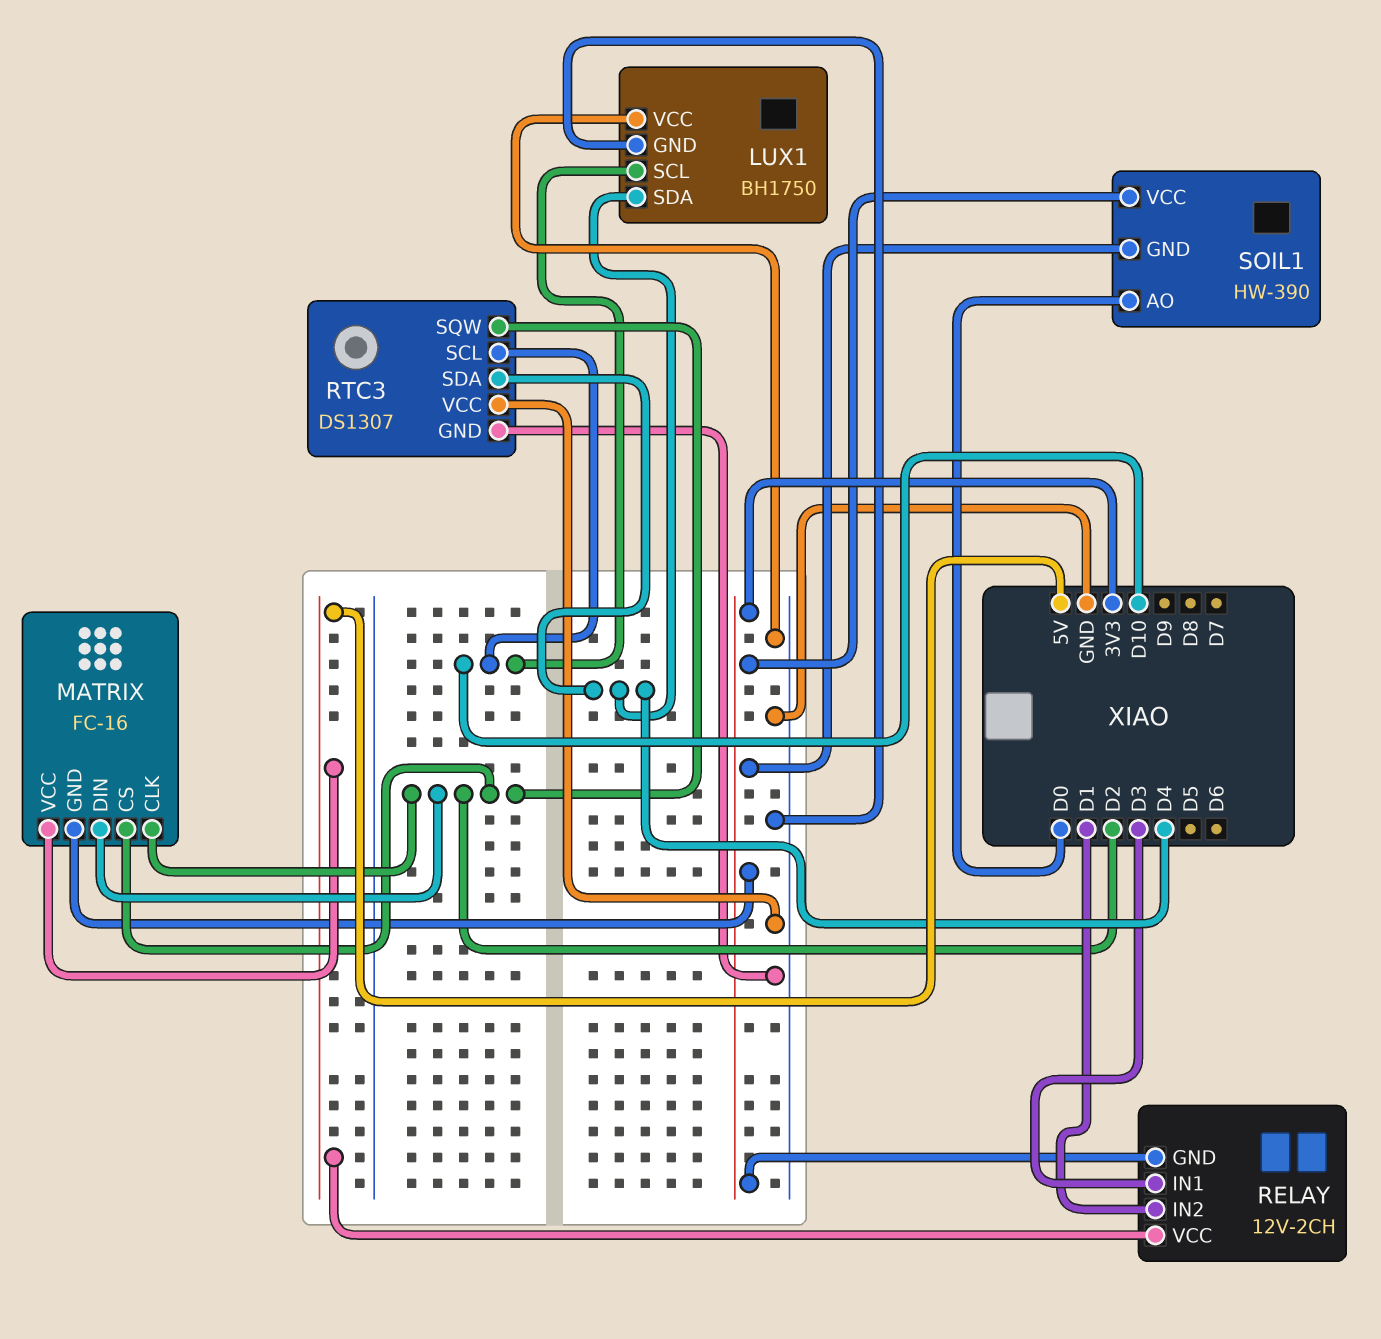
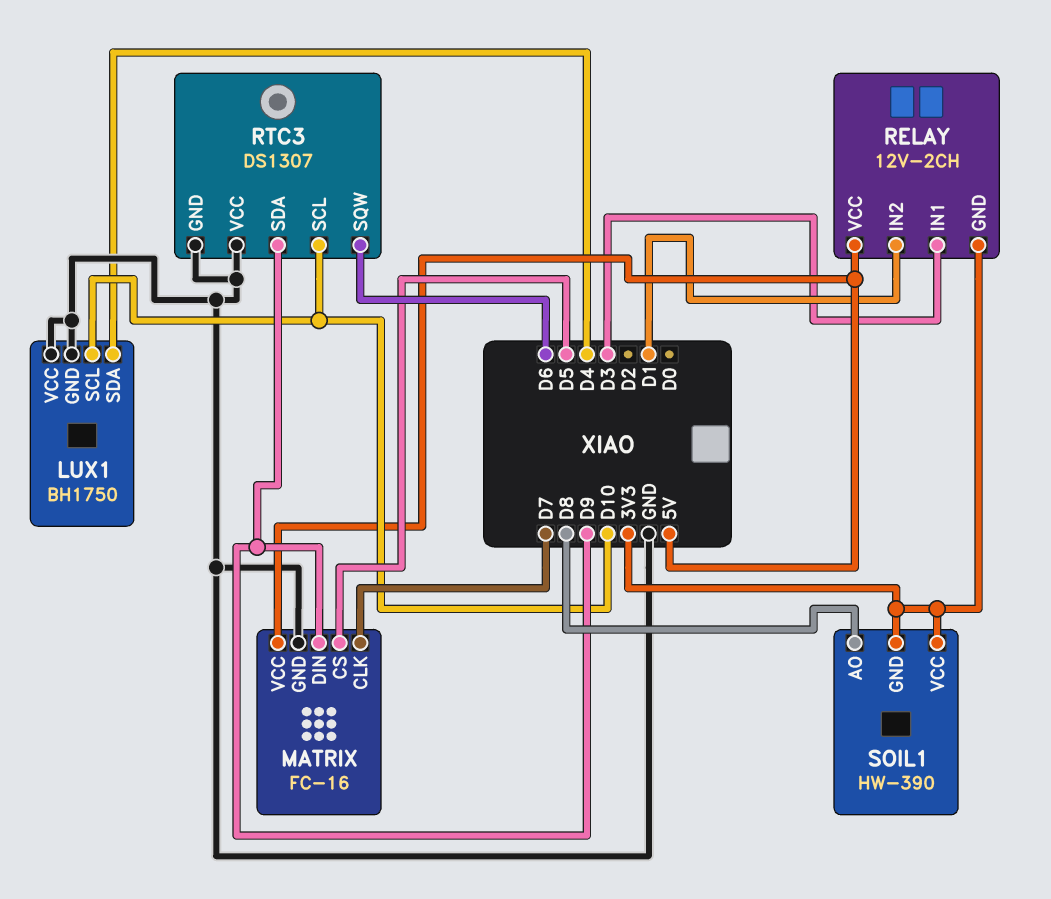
MATRIX pin CLK: D2 -> D7
MATRIX pin CS: D2 -> D5
MATRIX pin DIN: D2 -> D9
MATRIX pin GND: 3V3 -> GND
RTC3 pin SDA: D4 -> D9
RTC3 pin SQW: D2 -> D6
SOIL1 pin AO: D0 -> D8

